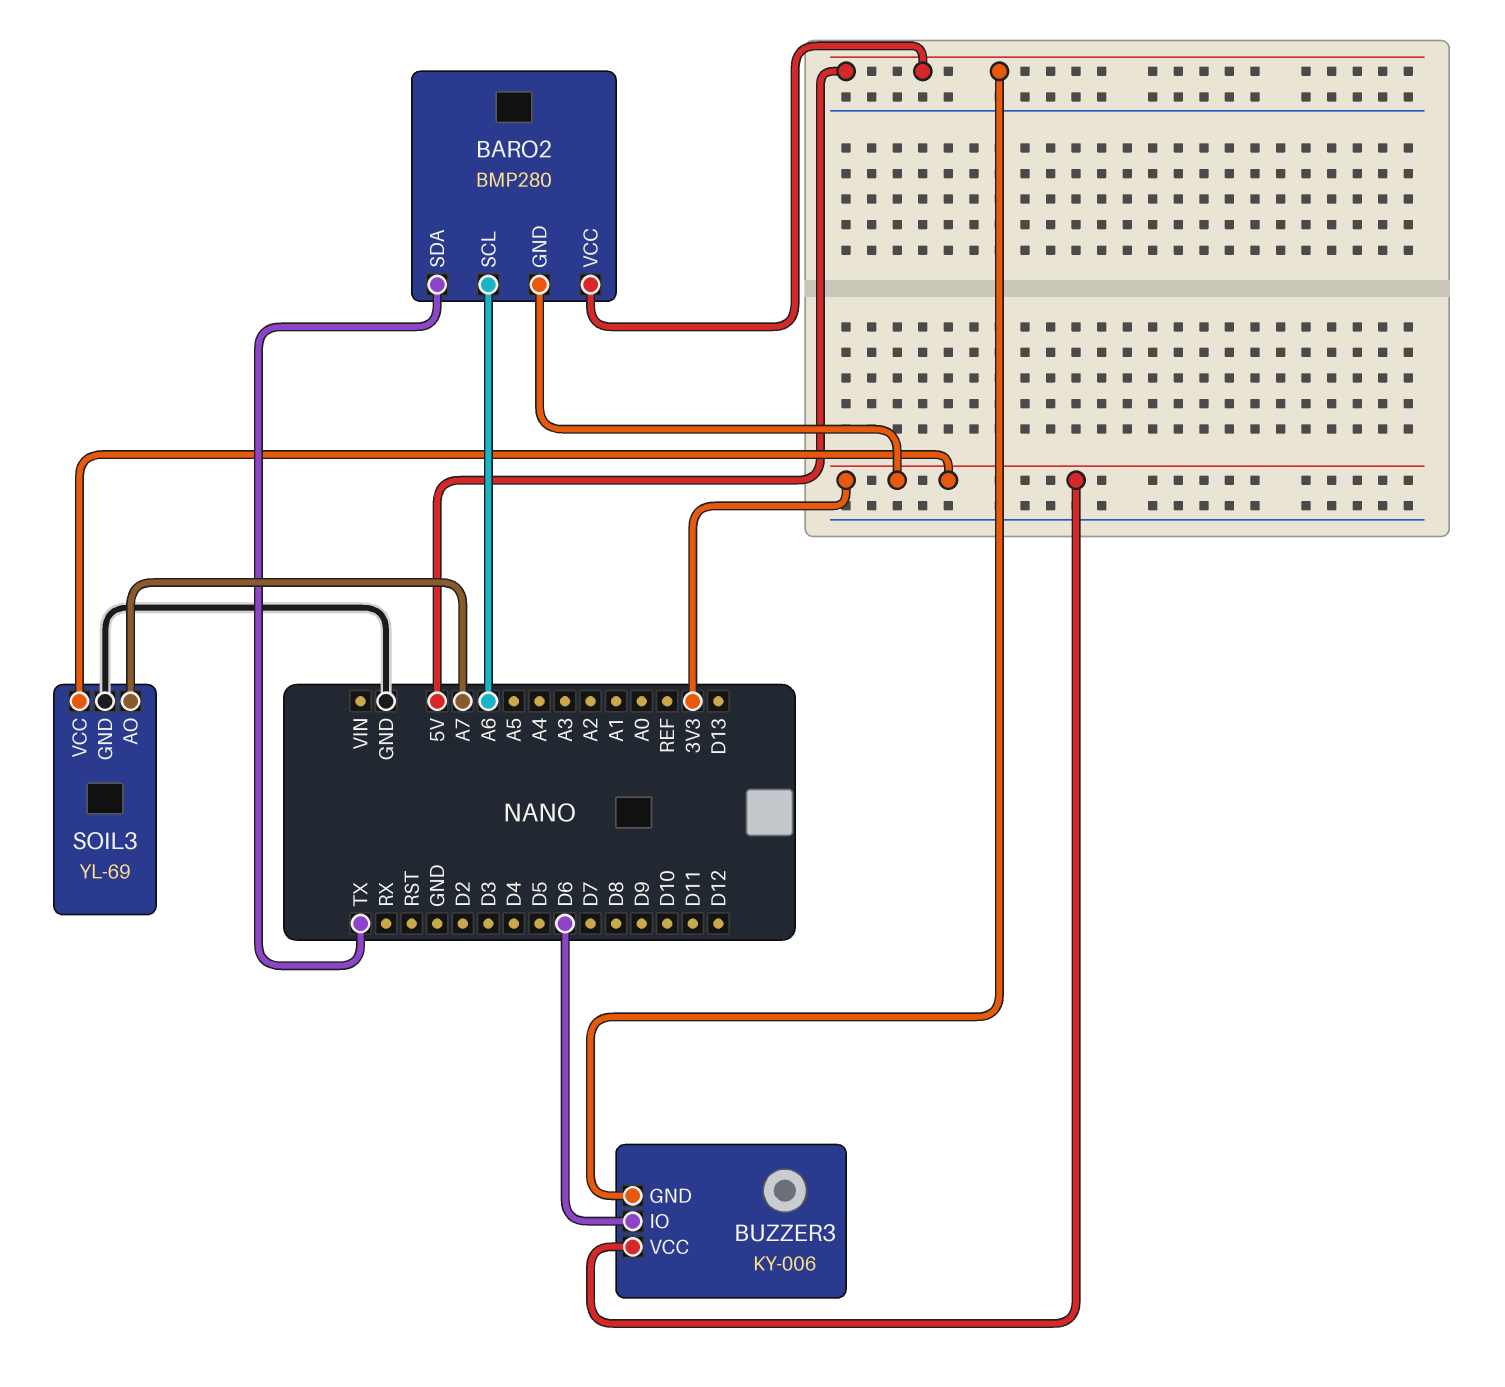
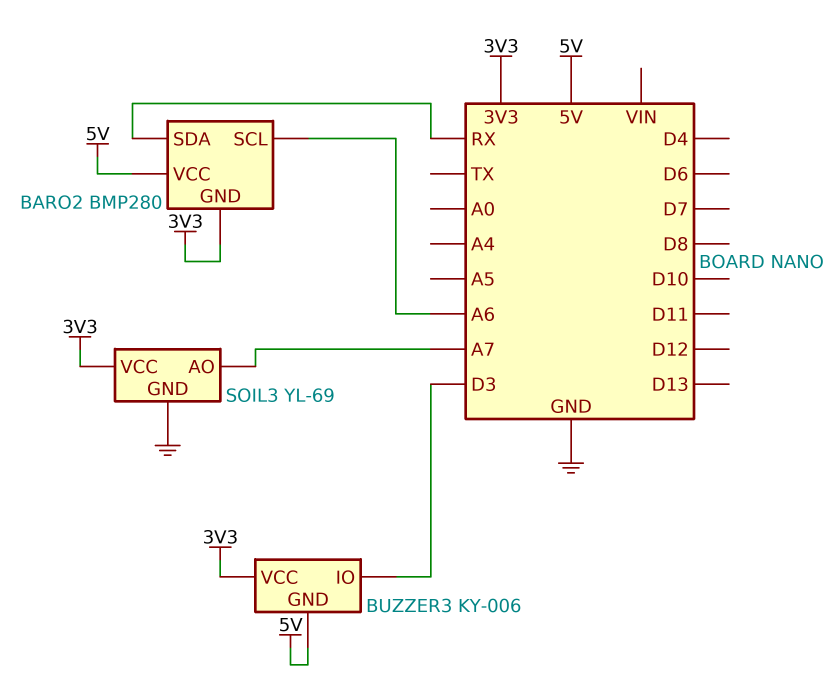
BARO2 pin SDA: TX -> RX
BUZZER3 pin IO: D6 -> D3

